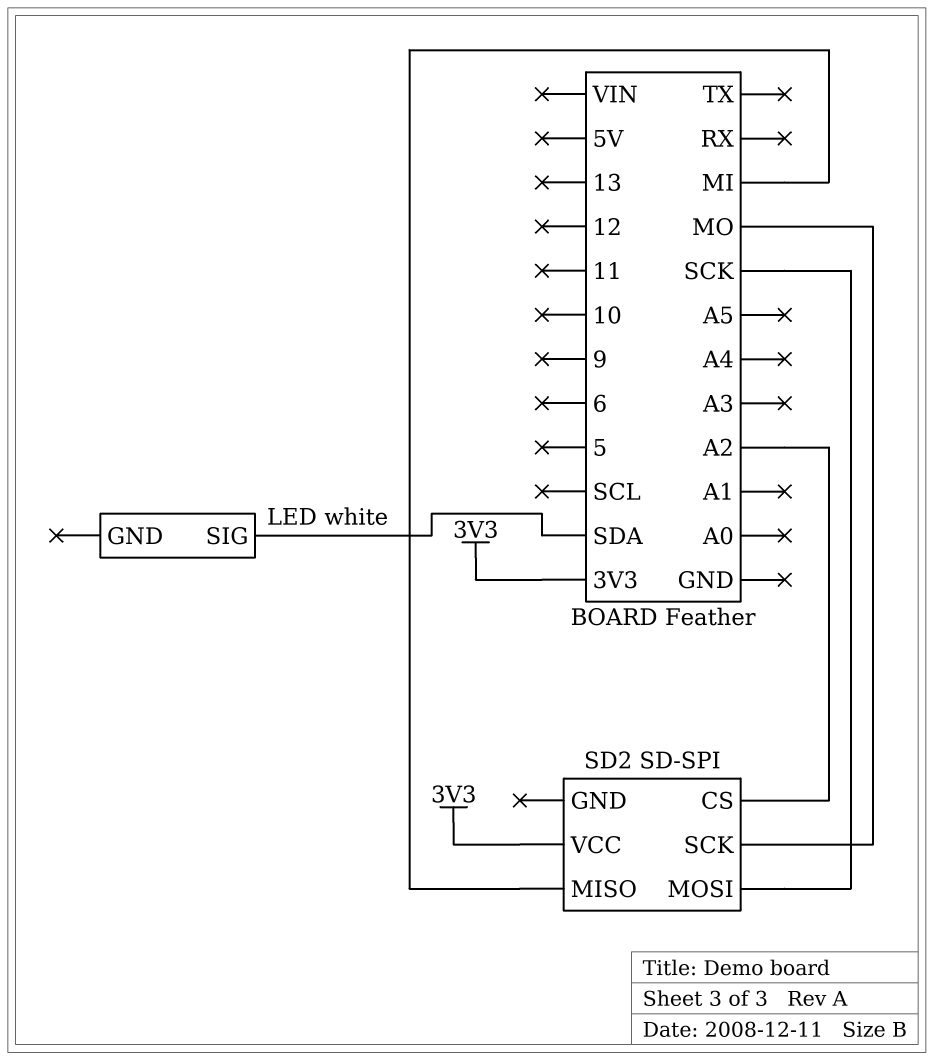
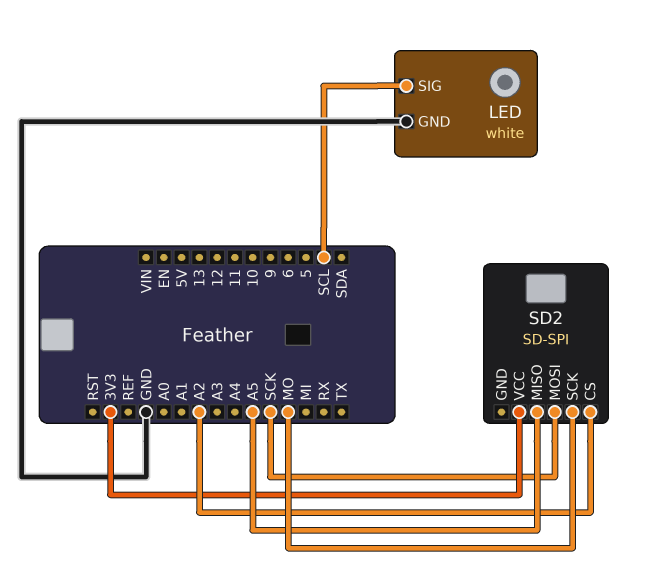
LED pin GND: none -> GND
LED pin SIG: SDA -> SCL
SD2 pin MISO: MI -> A5

